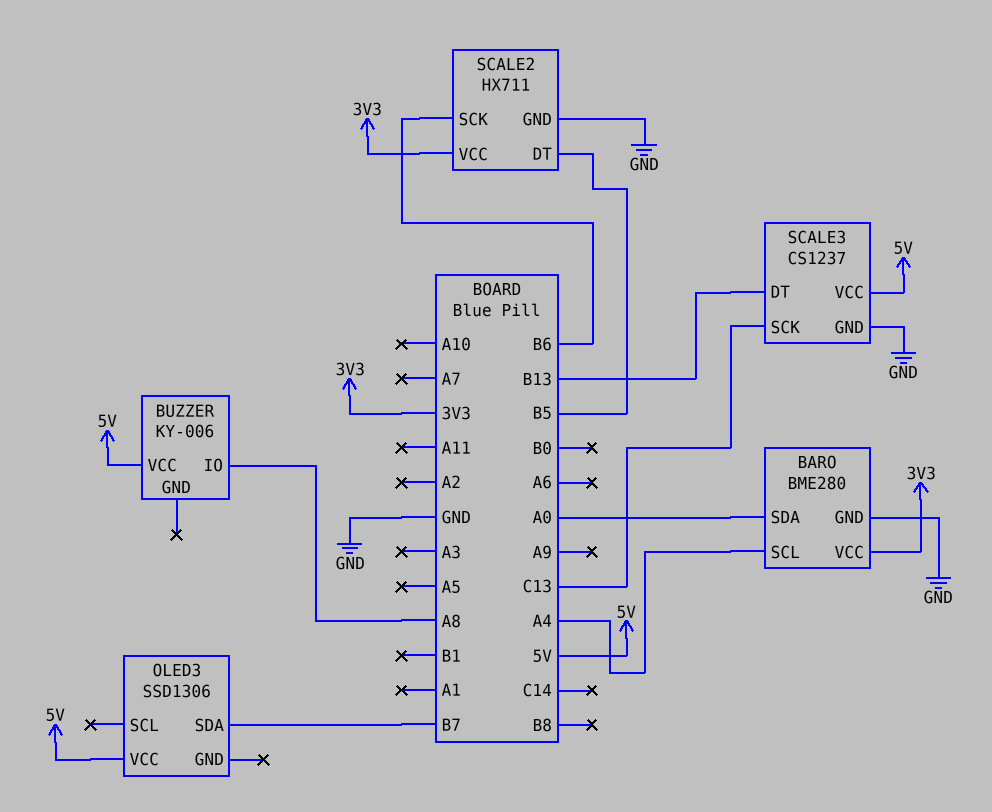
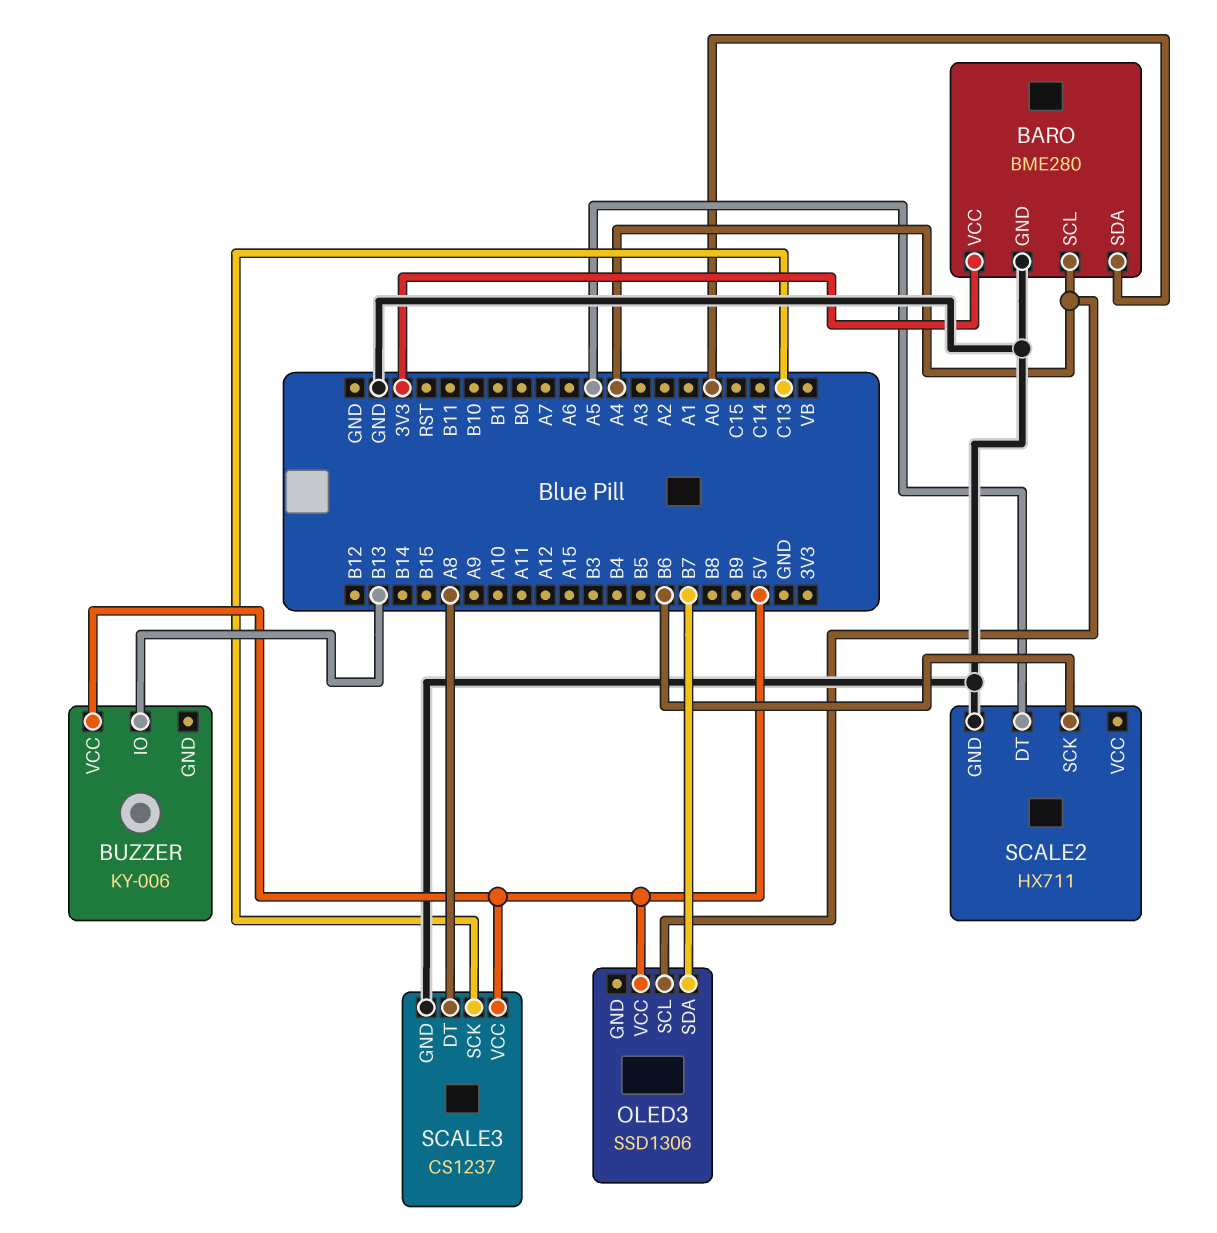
BUZZER pin IO: A8 -> B13
OLED3 pin SCL: none -> A4
SCALE2 pin DT: B5 -> A5
SCALE2 pin VCC: 3V3 -> none
SCALE3 pin DT: B13 -> A8

